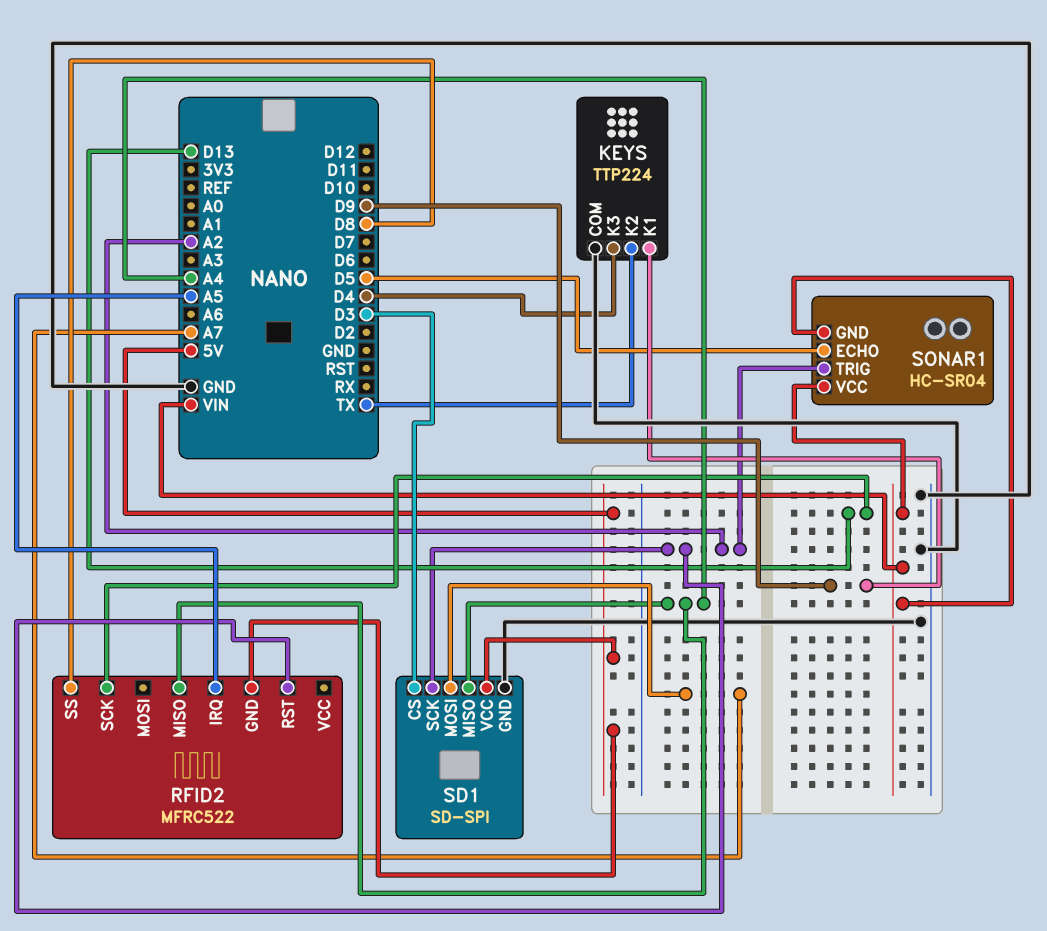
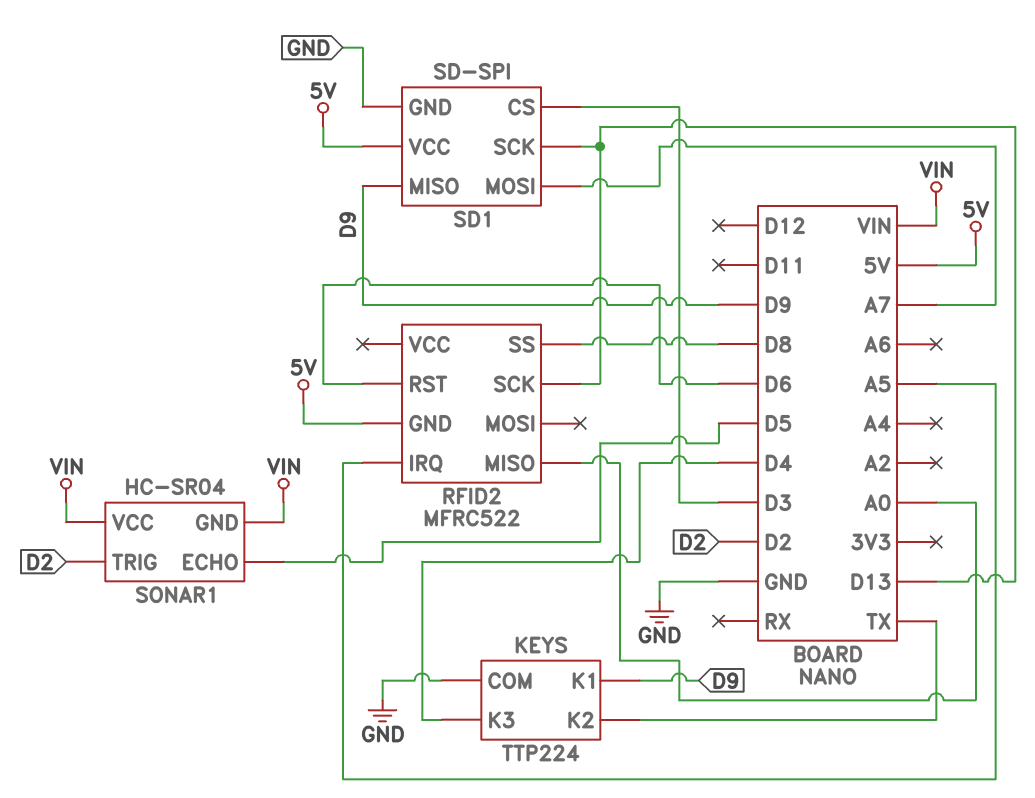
RFID2 pin MISO: A4 -> A0
RFID2 pin RST: A2 -> D6
SD1 pin MISO: A4 -> D9
SD1 pin SCK: A2 -> D13
SONAR1 pin TRIG: A2 -> D2

